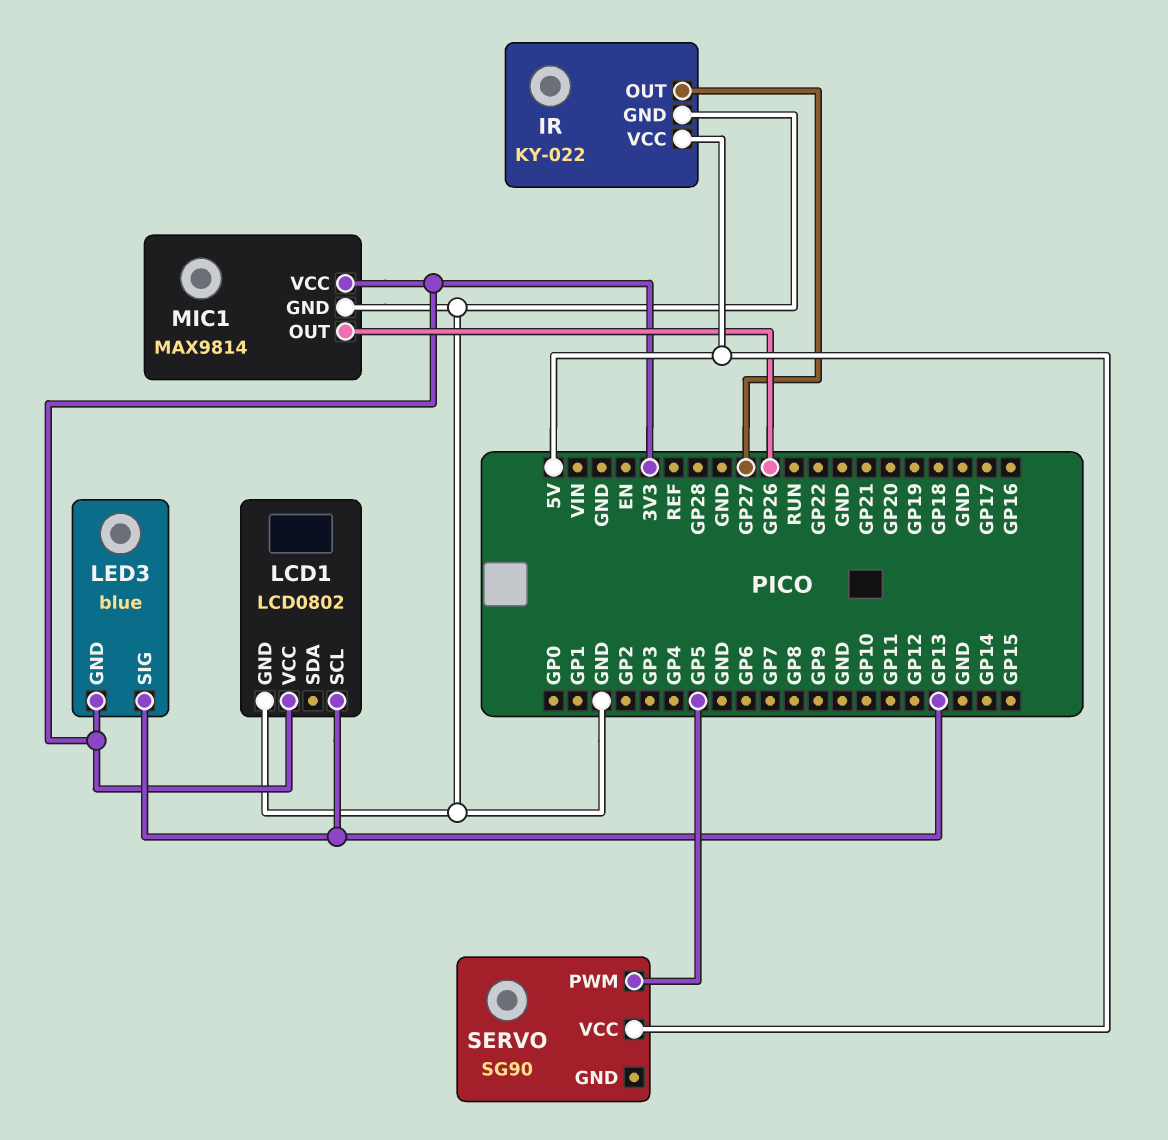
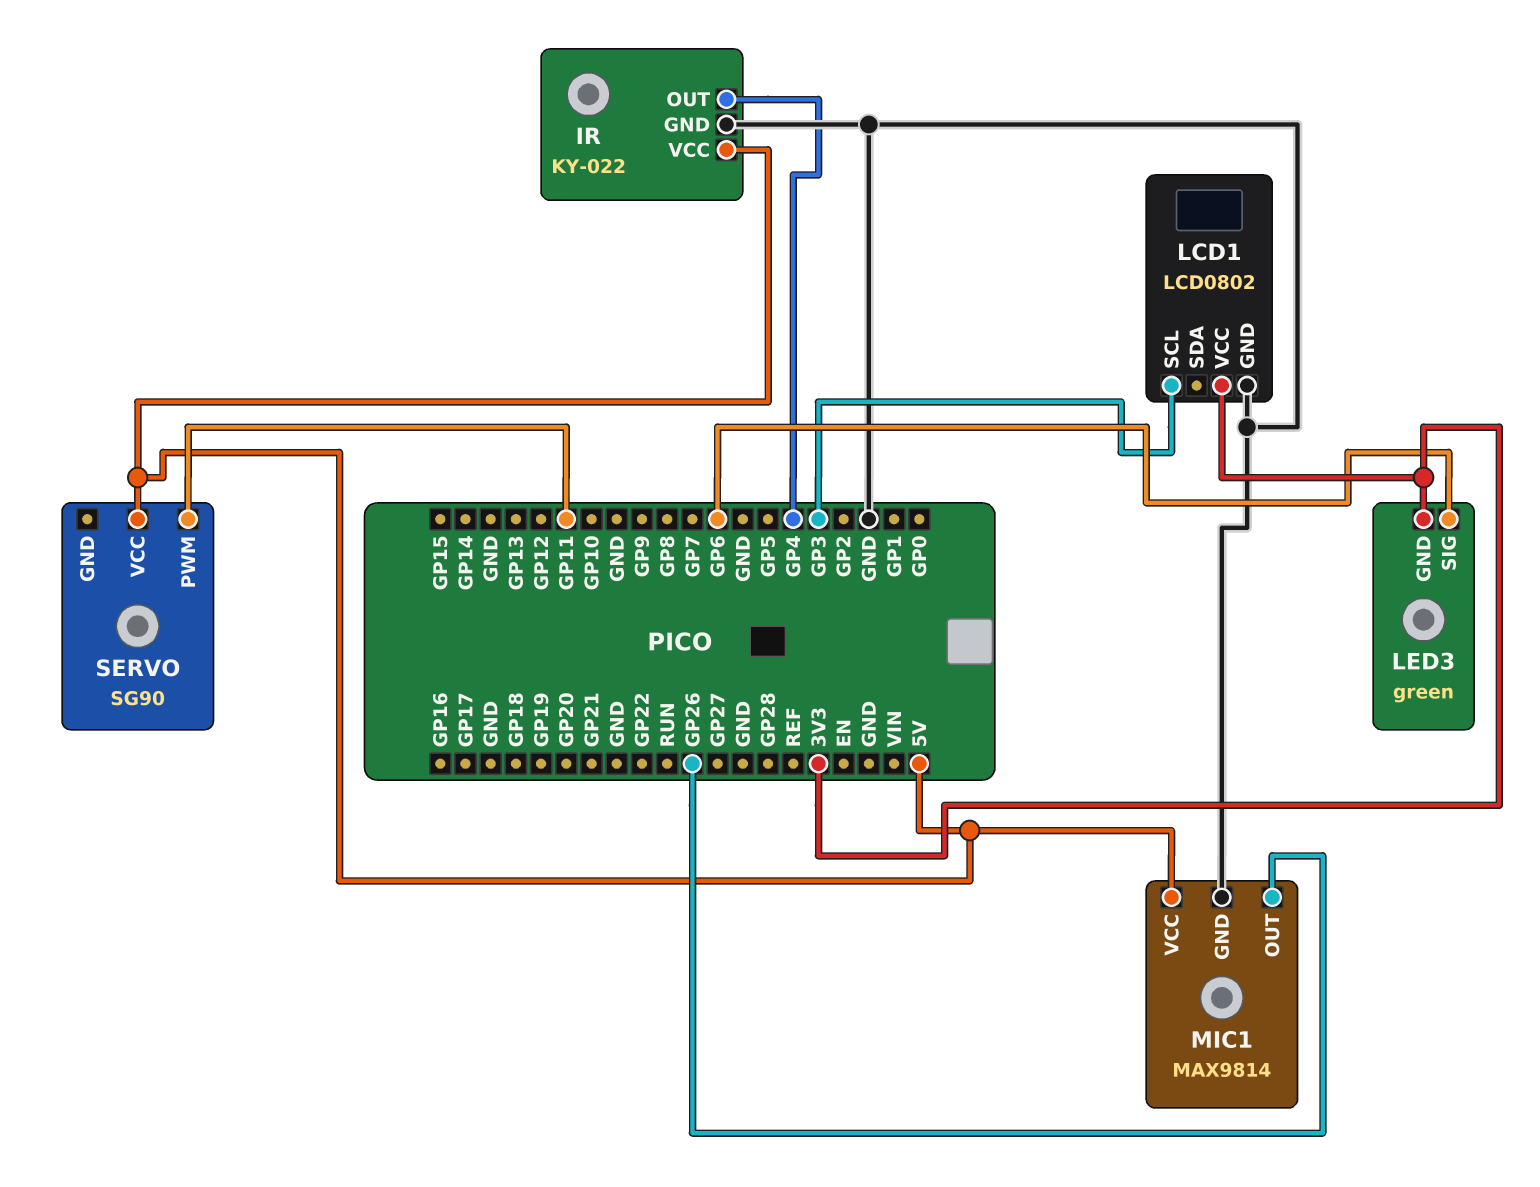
IR pin OUT: GP27 -> GP4
LCD1 pin SCL: GP13 -> GP3
LED3: blue -> green
LED3 pin SIG: GP13 -> GP6
MIC1 pin VCC: 3V3 -> 5V
SERVO pin PWM: GP5 -> GP11

